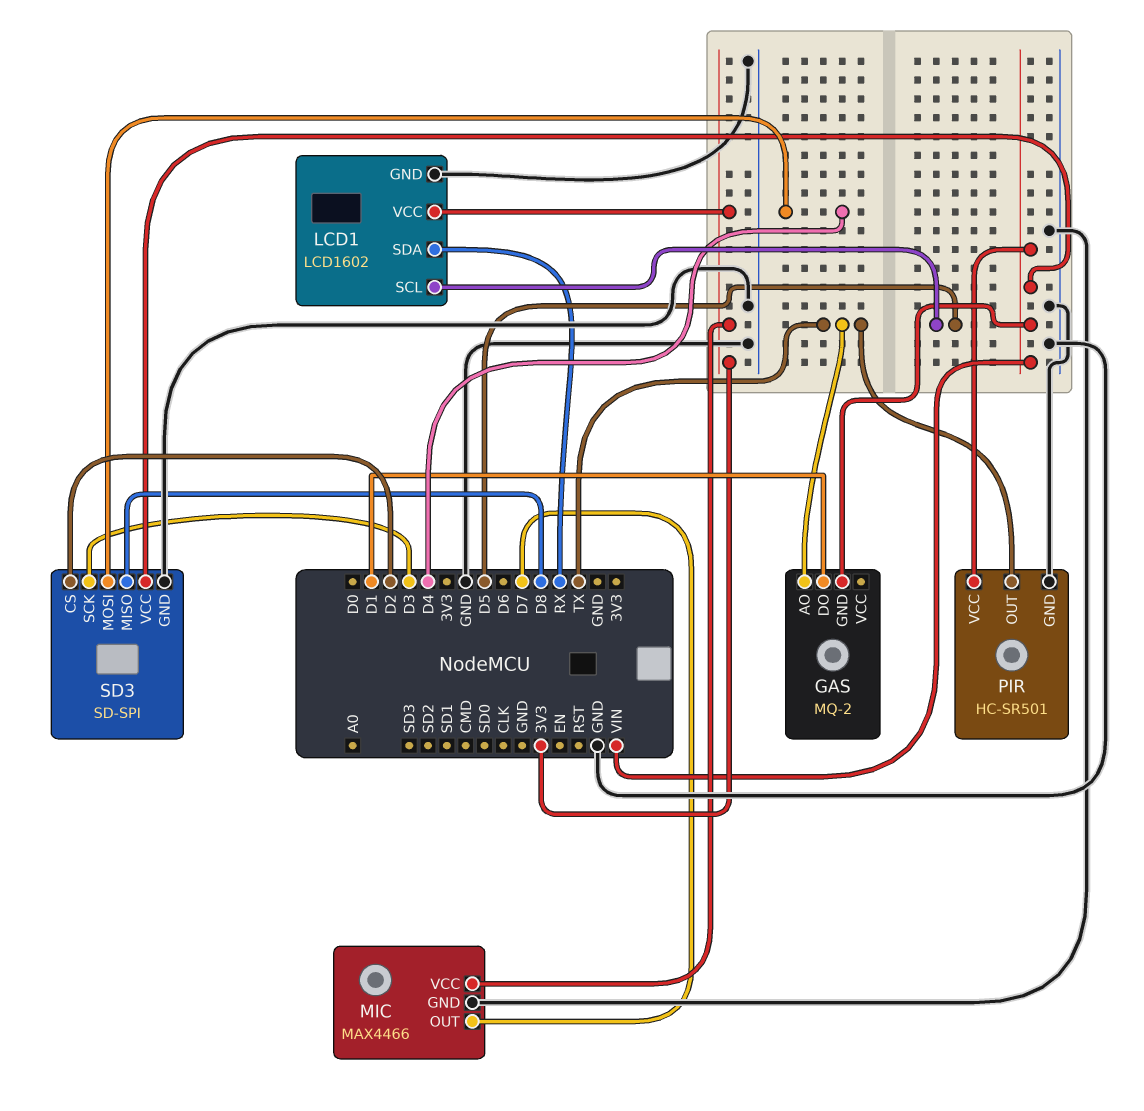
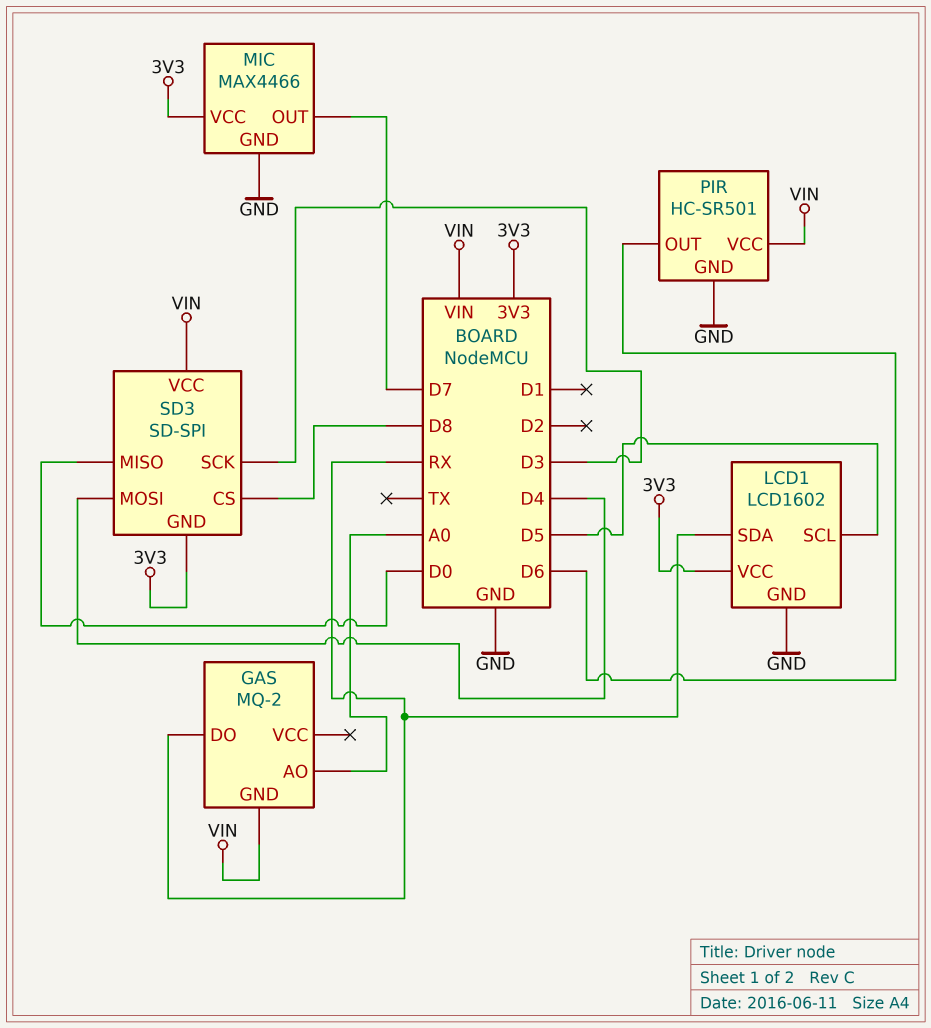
GAS pin AO: TX -> A0
GAS pin DO: D1 -> RX
PIR pin OUT: TX -> D6
SD3 pin CS: D2 -> D8
SD3 pin GND: GND -> 3V3
SD3 pin MISO: D8 -> D0

